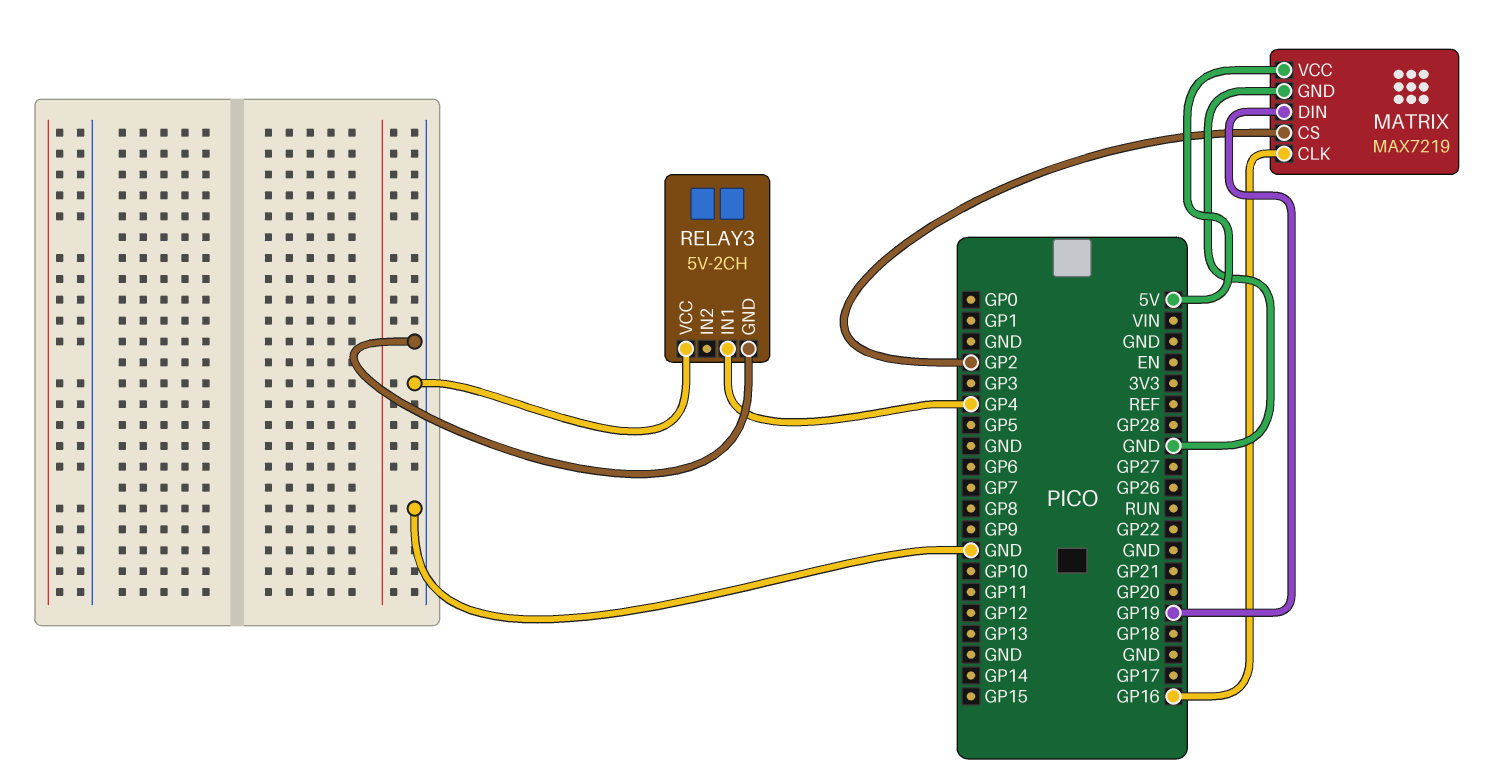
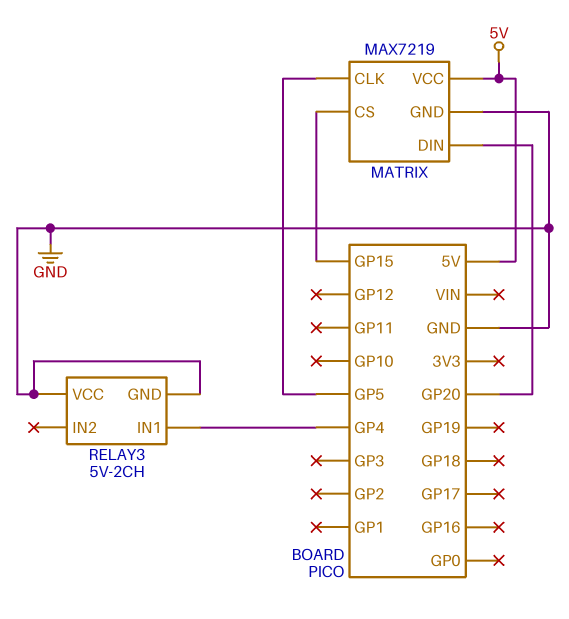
MATRIX pin CLK: GP16 -> GP5
MATRIX pin CS: GP2 -> GP15
MATRIX pin DIN: GP19 -> GP20

